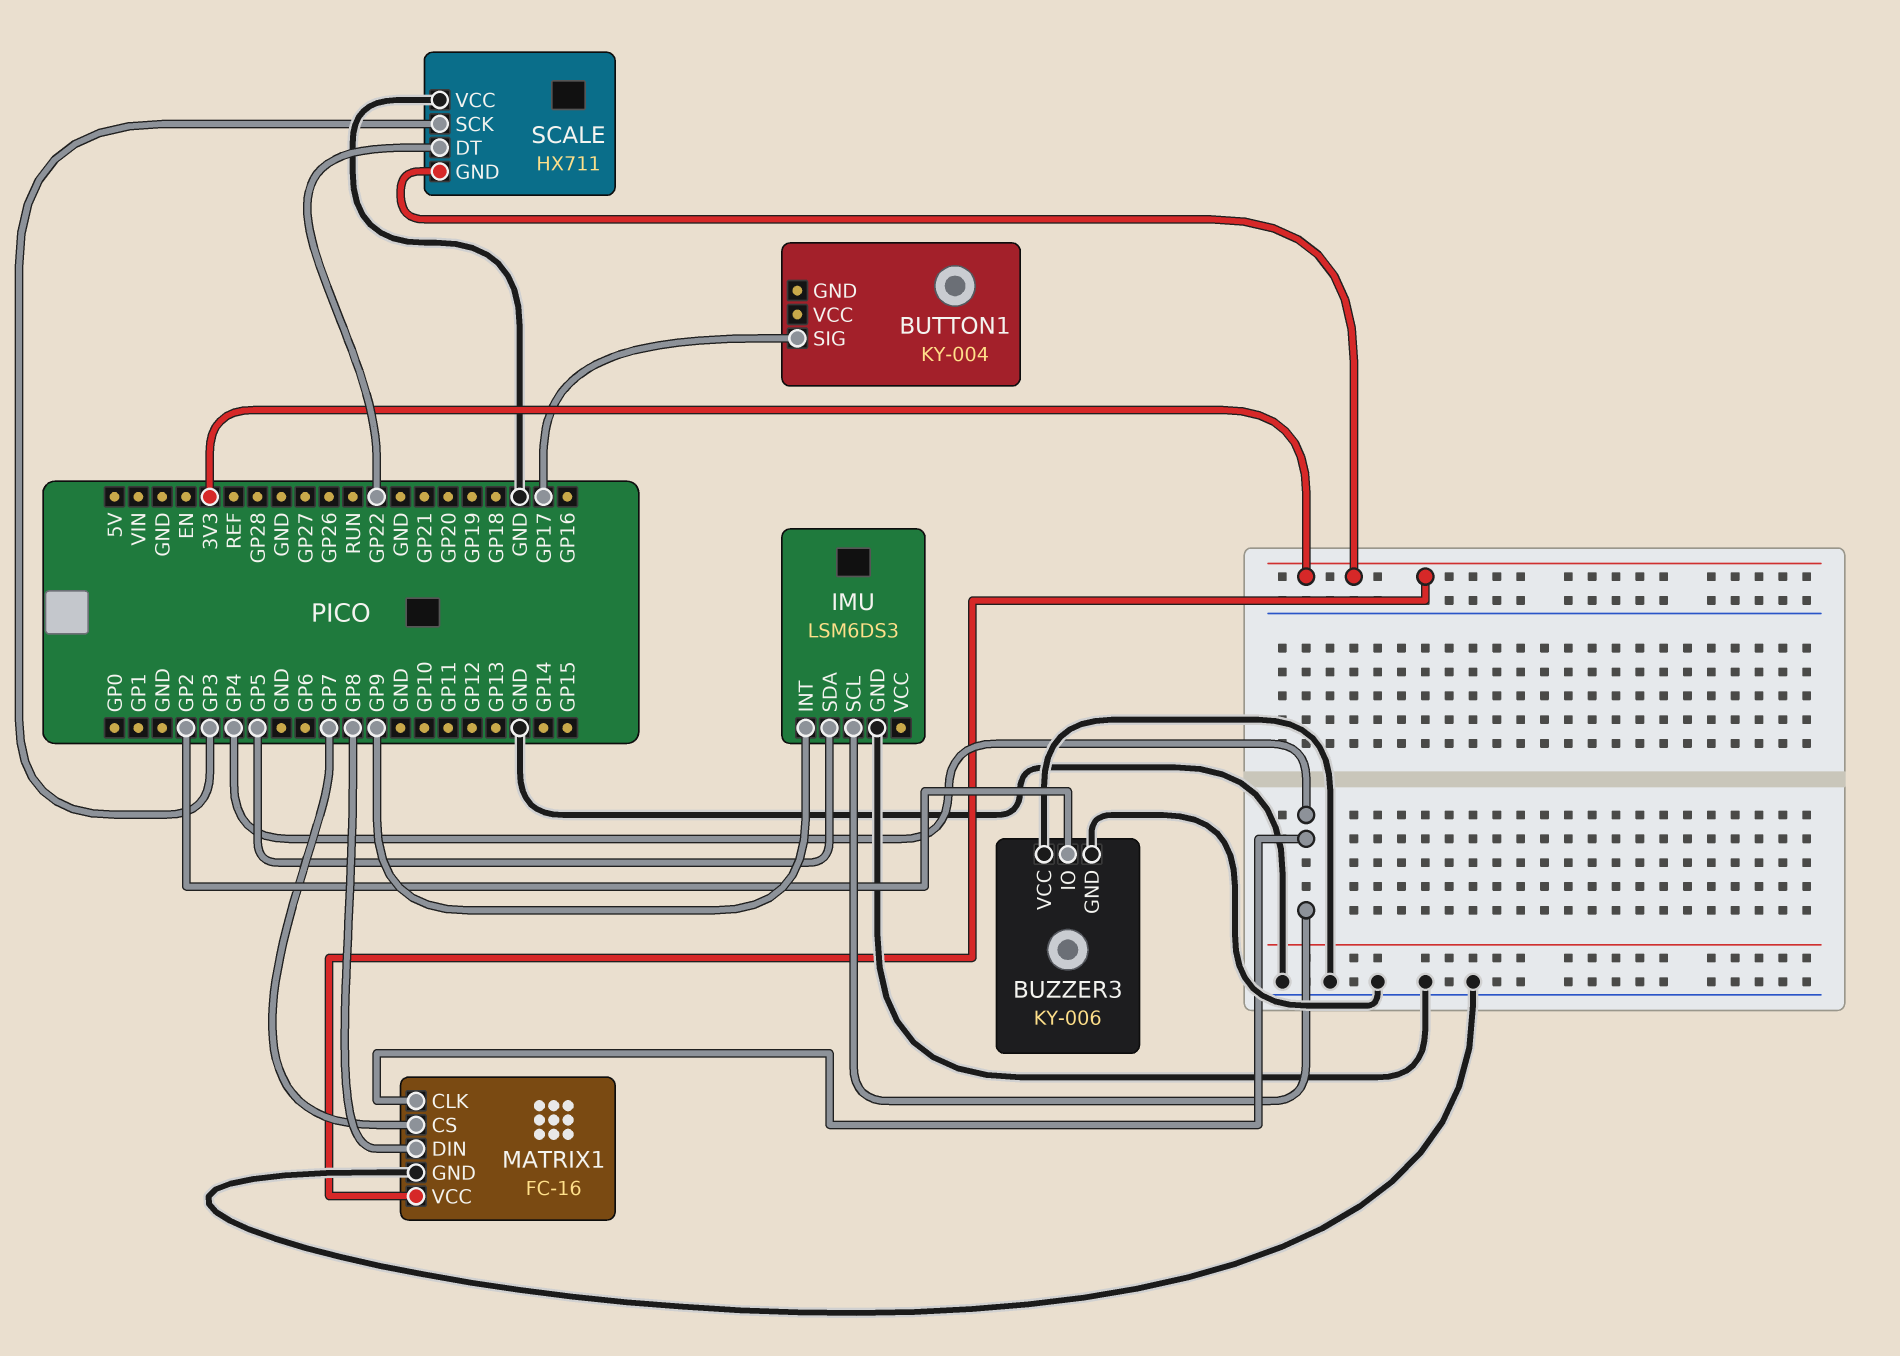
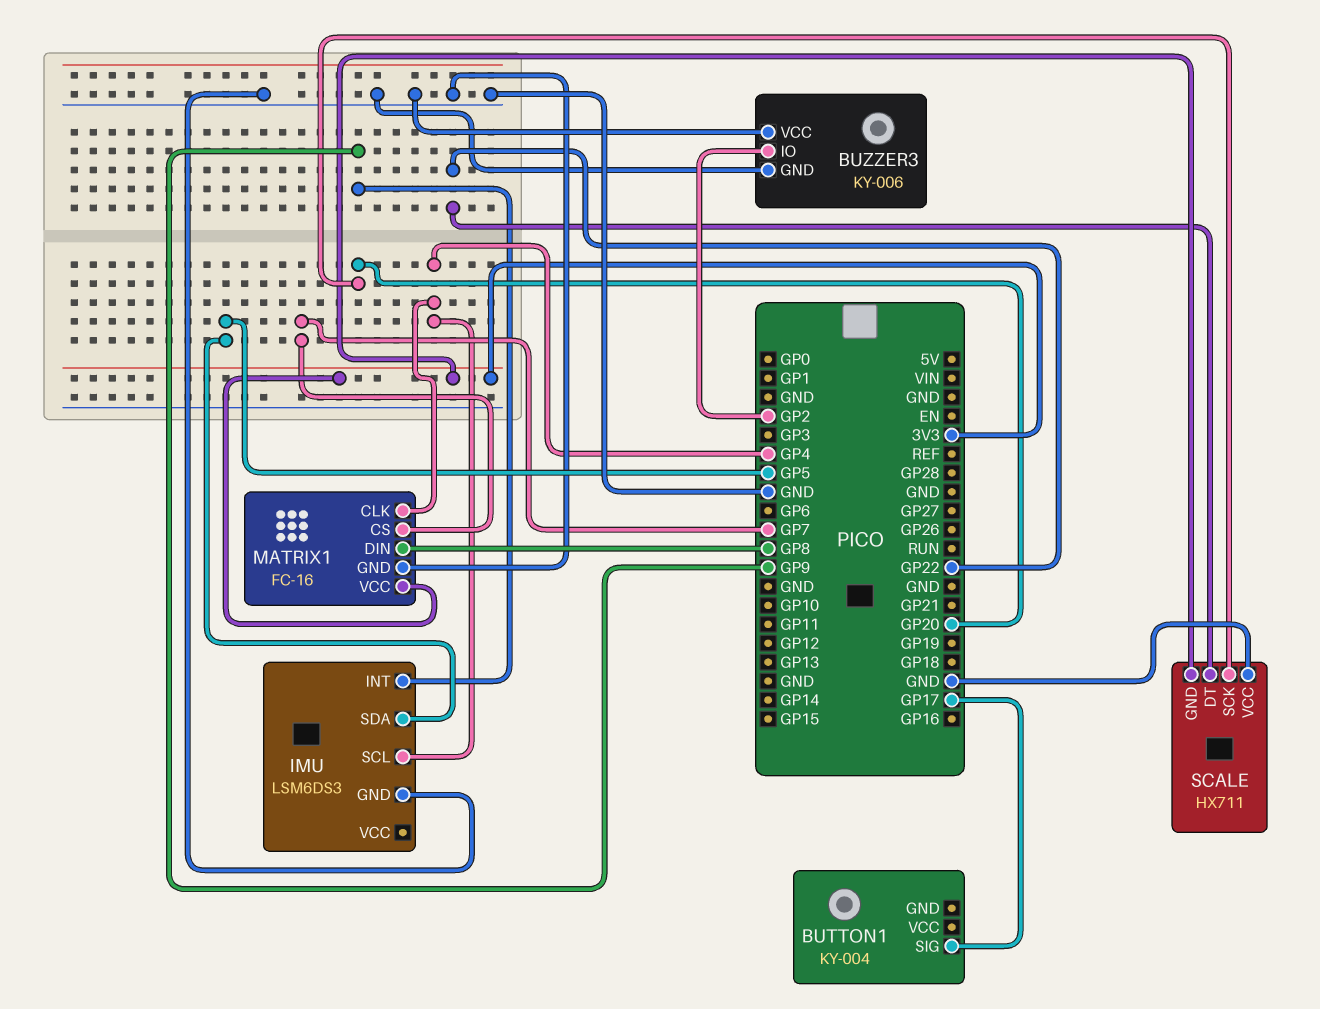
SCALE pin SCK: GP3 -> GP20

